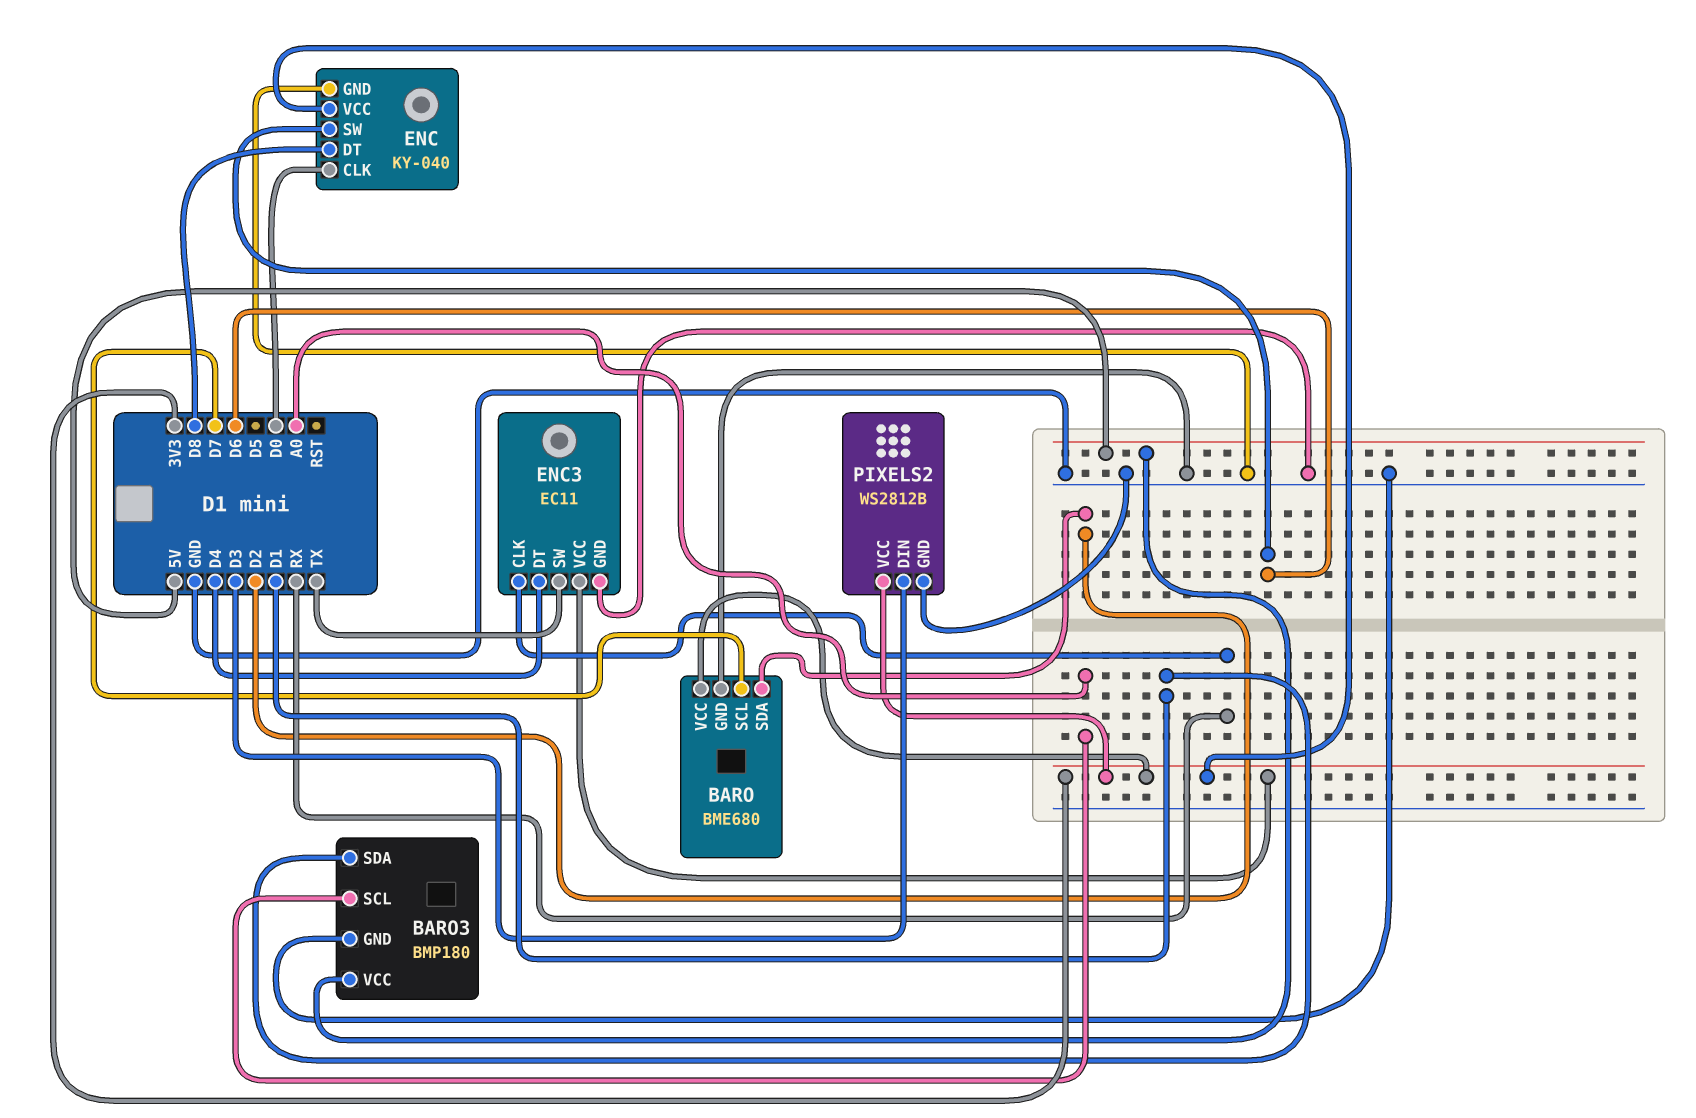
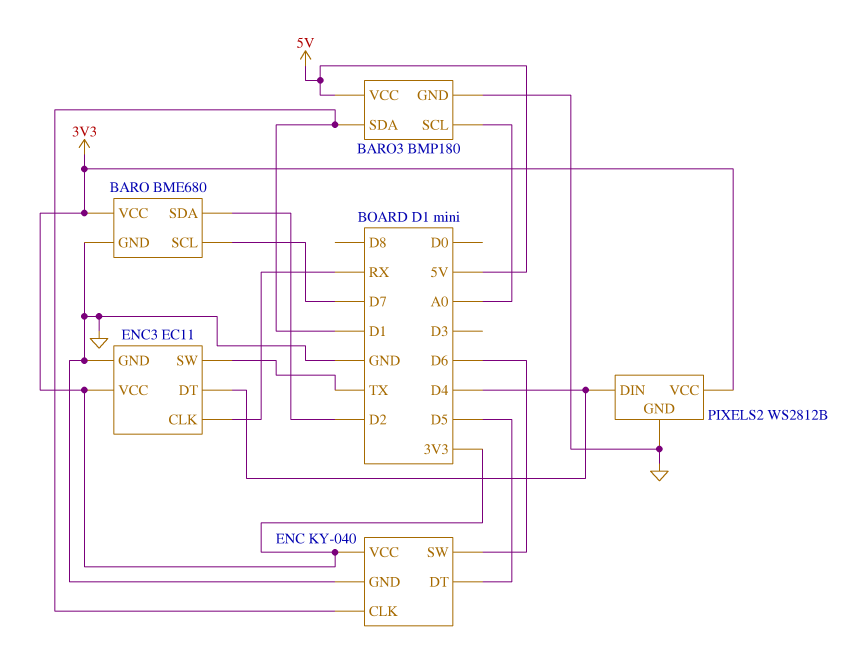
ENC pin CLK: D0 -> D1
ENC pin DT: D8 -> D5
PIXELS2 pin DIN: D3 -> D4

